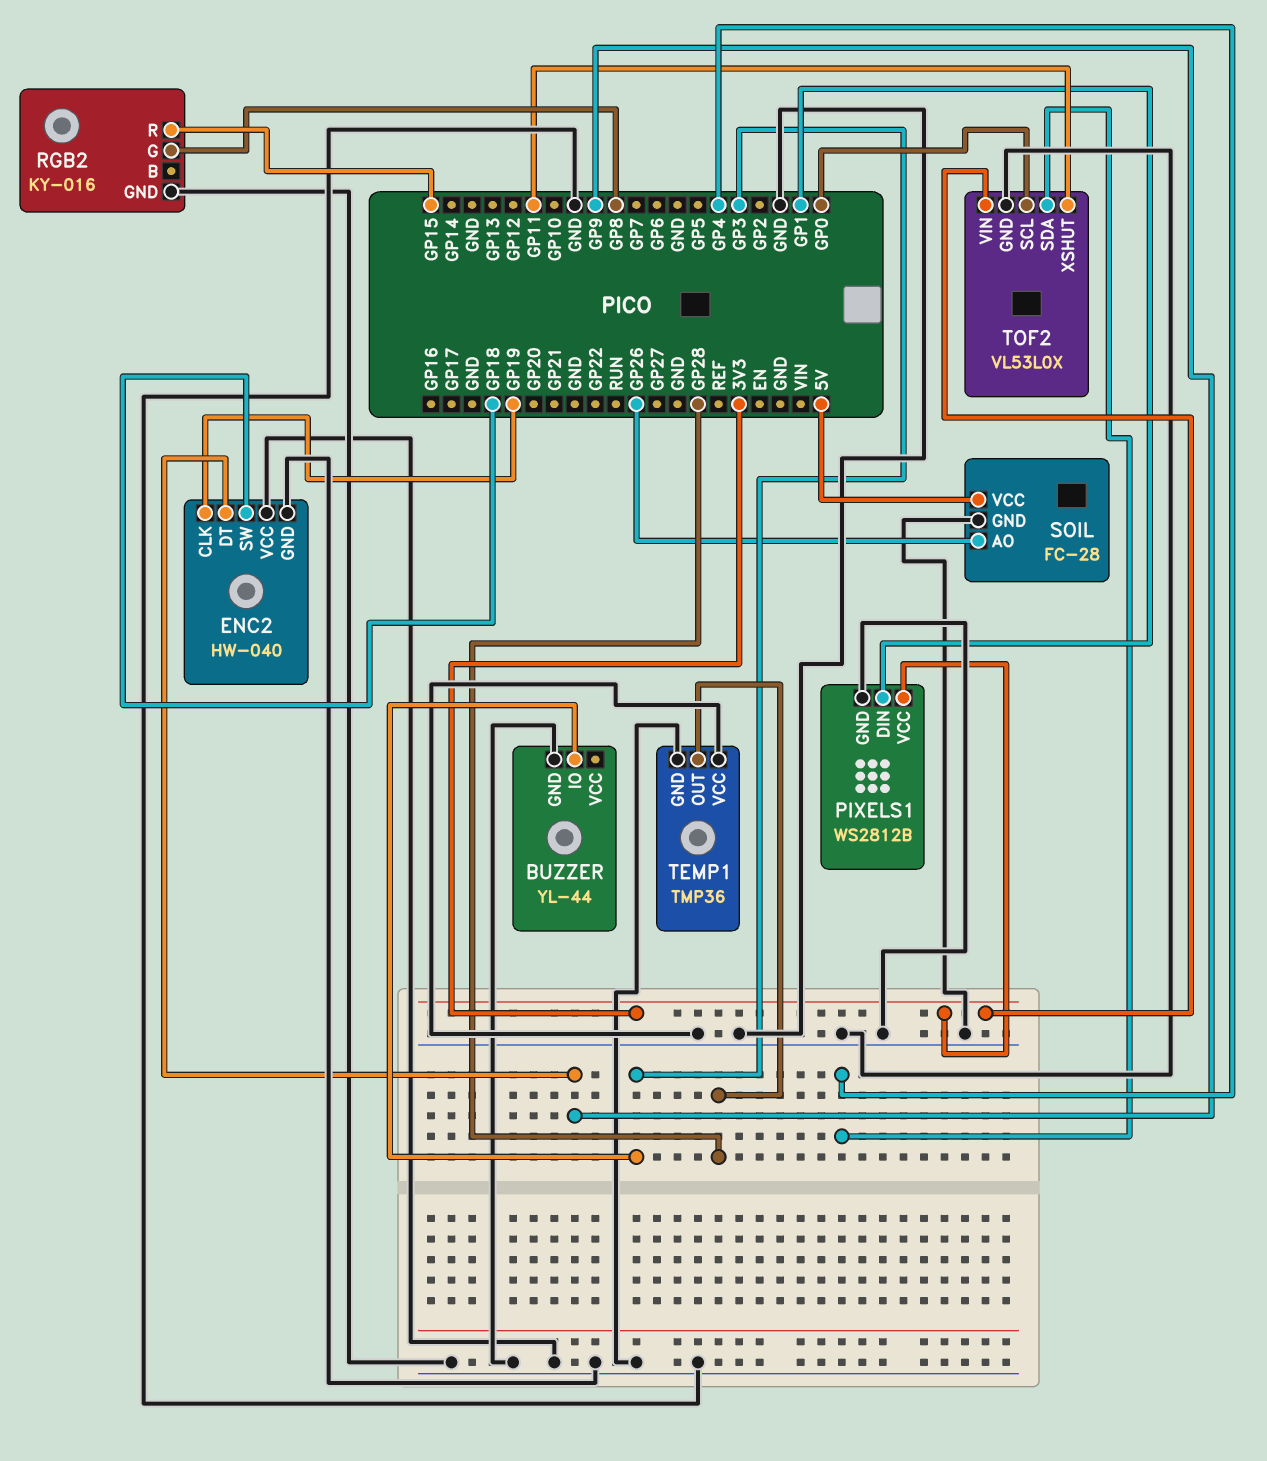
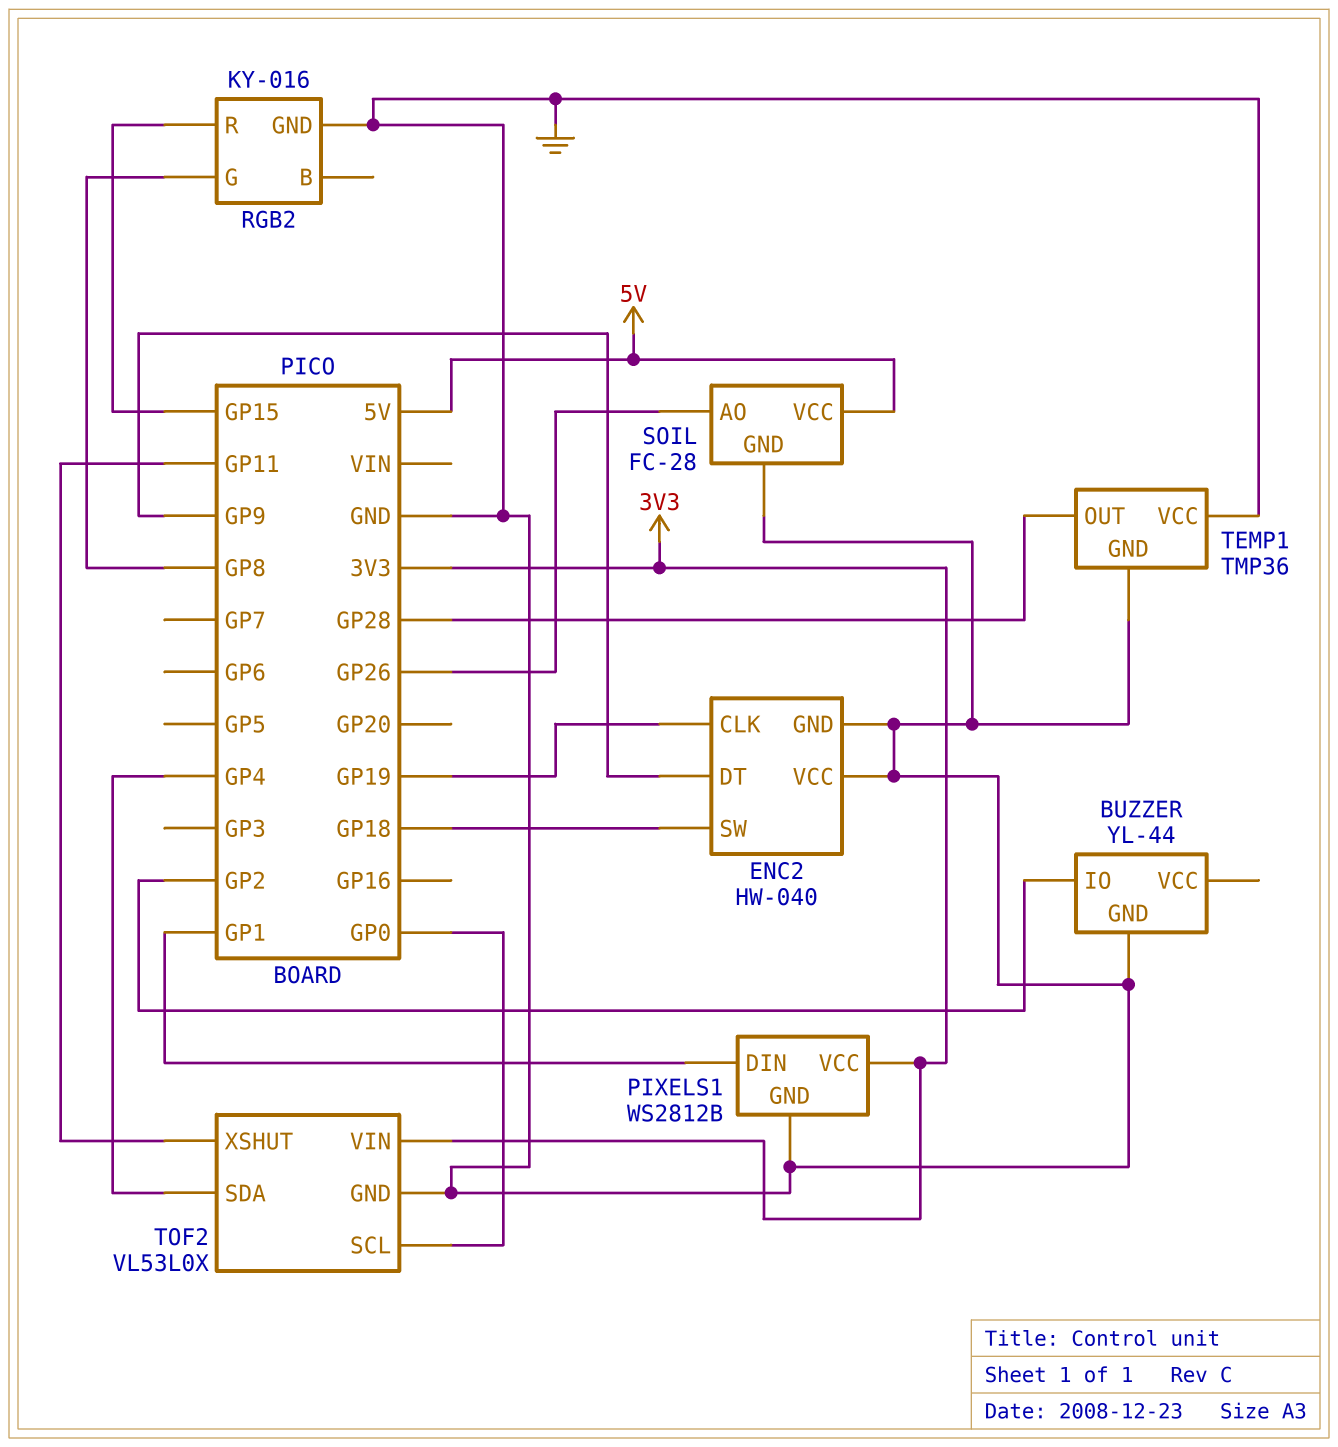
BUZZER pin IO: GP3 -> GP2

